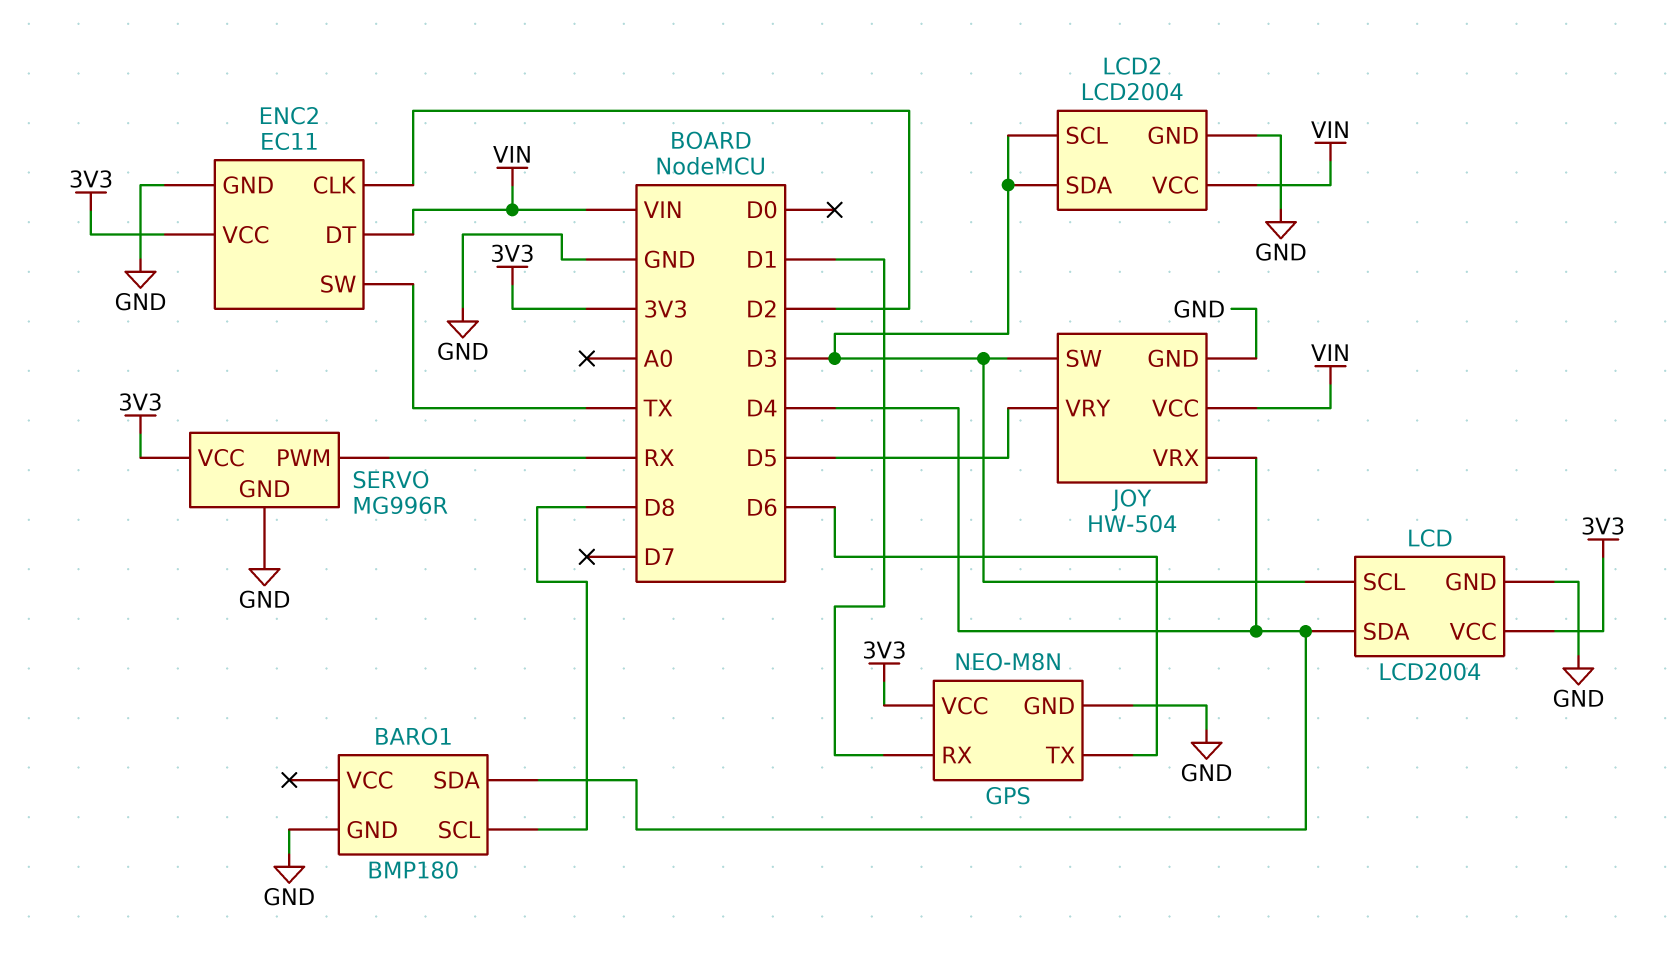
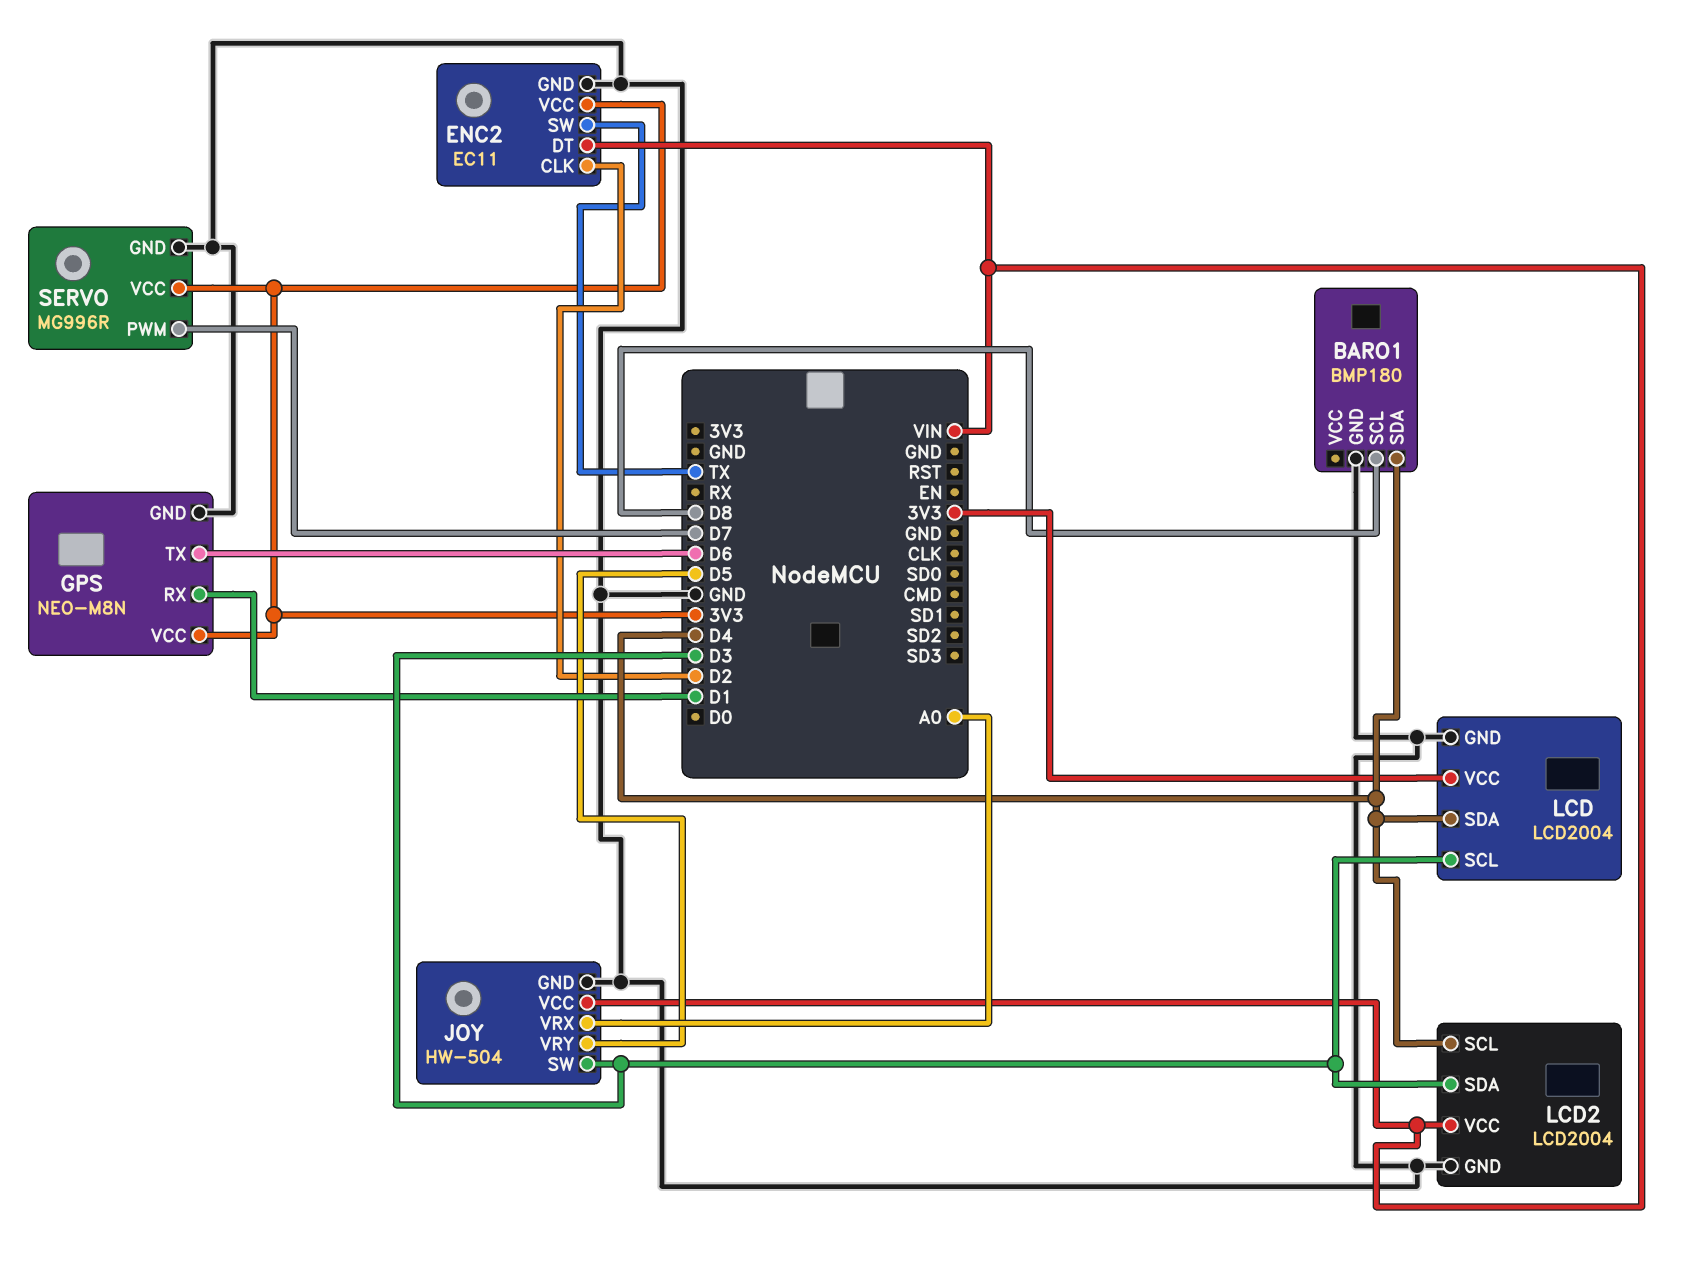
JOY pin VRX: D4 -> A0
LCD2 pin SCL: D3 -> D4
SERVO pin PWM: RX -> D7

